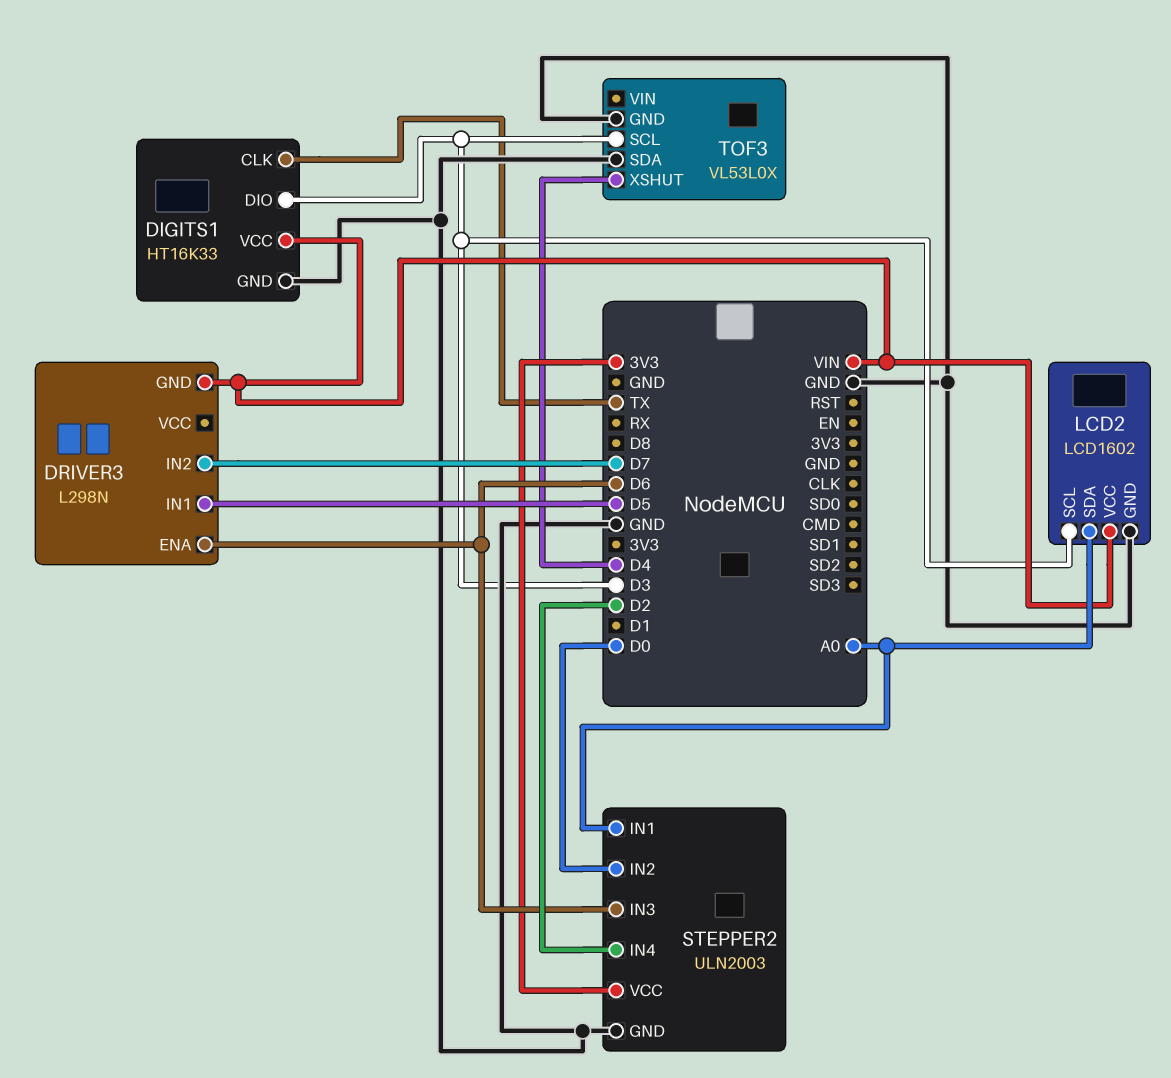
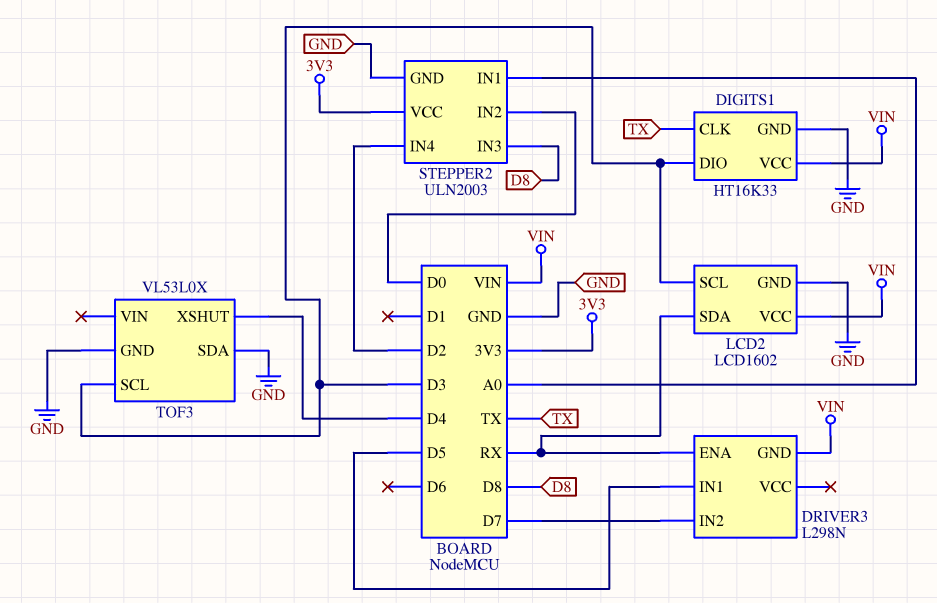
DRIVER3 pin ENA: D6 -> RX
LCD2 pin SDA: A0 -> RX
STEPPER2 pin IN3: D6 -> D8

